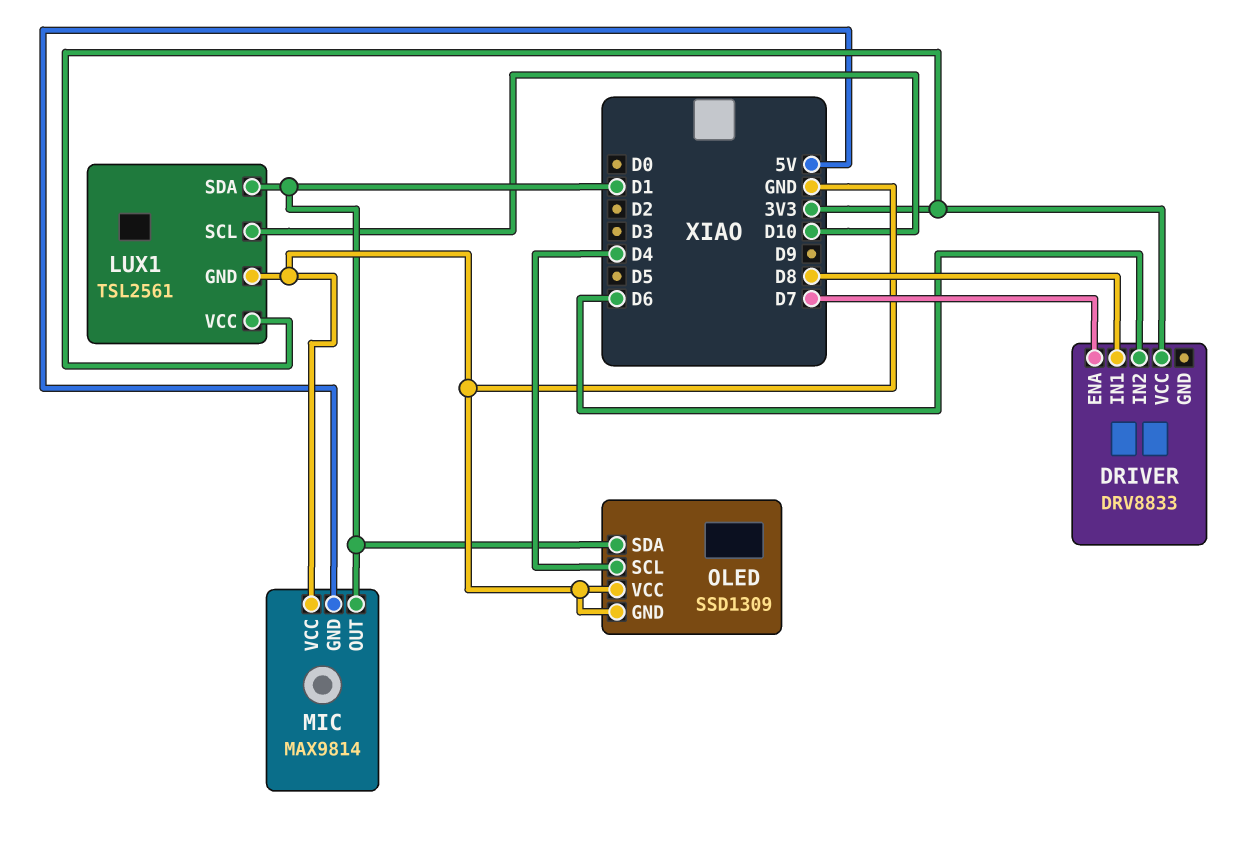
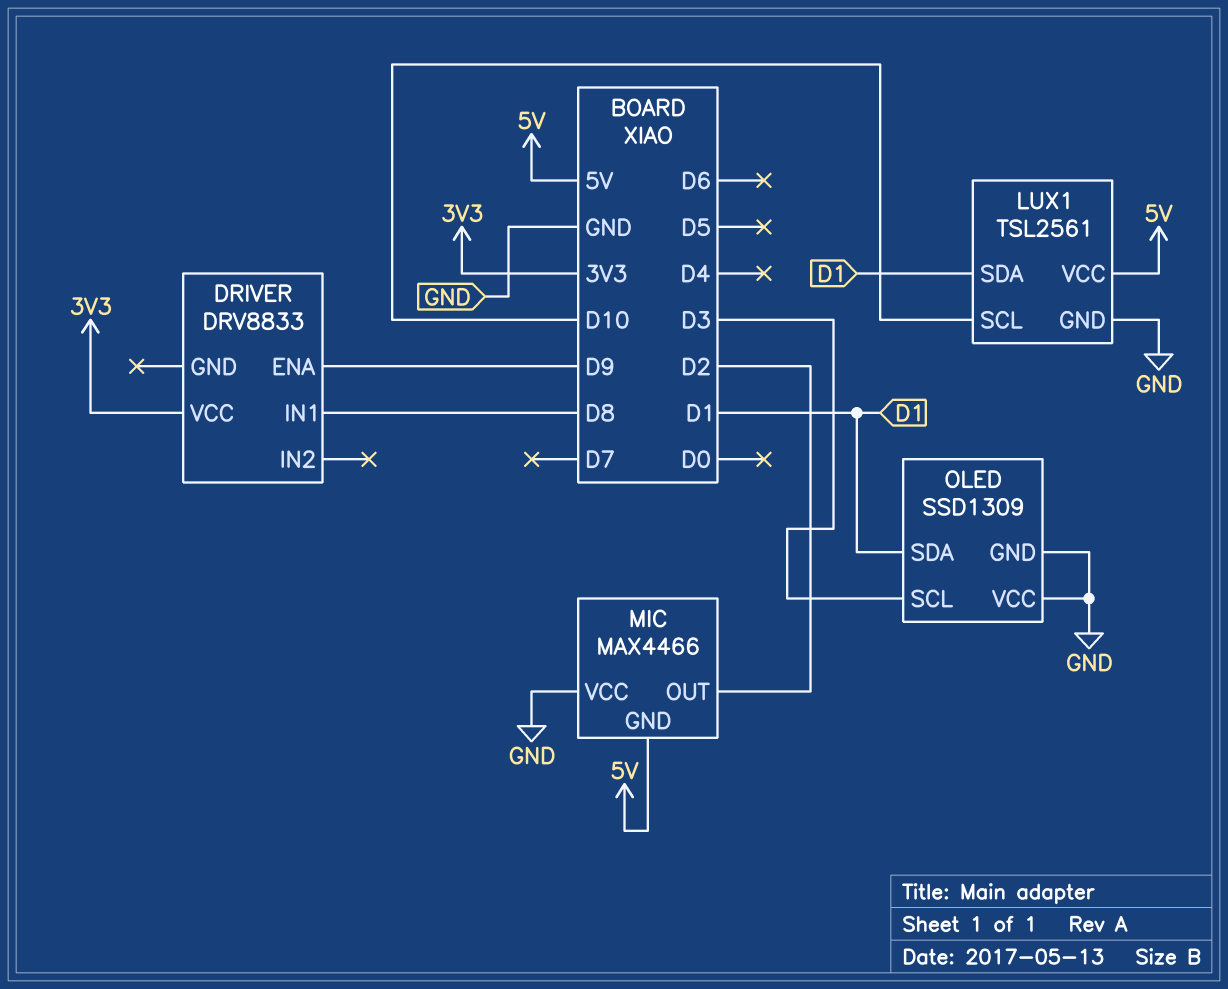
DRIVER pin ENA: D7 -> D9
DRIVER pin IN2: D6 -> none
LUX1 pin VCC: 3V3 -> 5V
MIC: MAX9814 -> MAX4466
MIC pin OUT: D1 -> D2
OLED pin SCL: D4 -> D3

